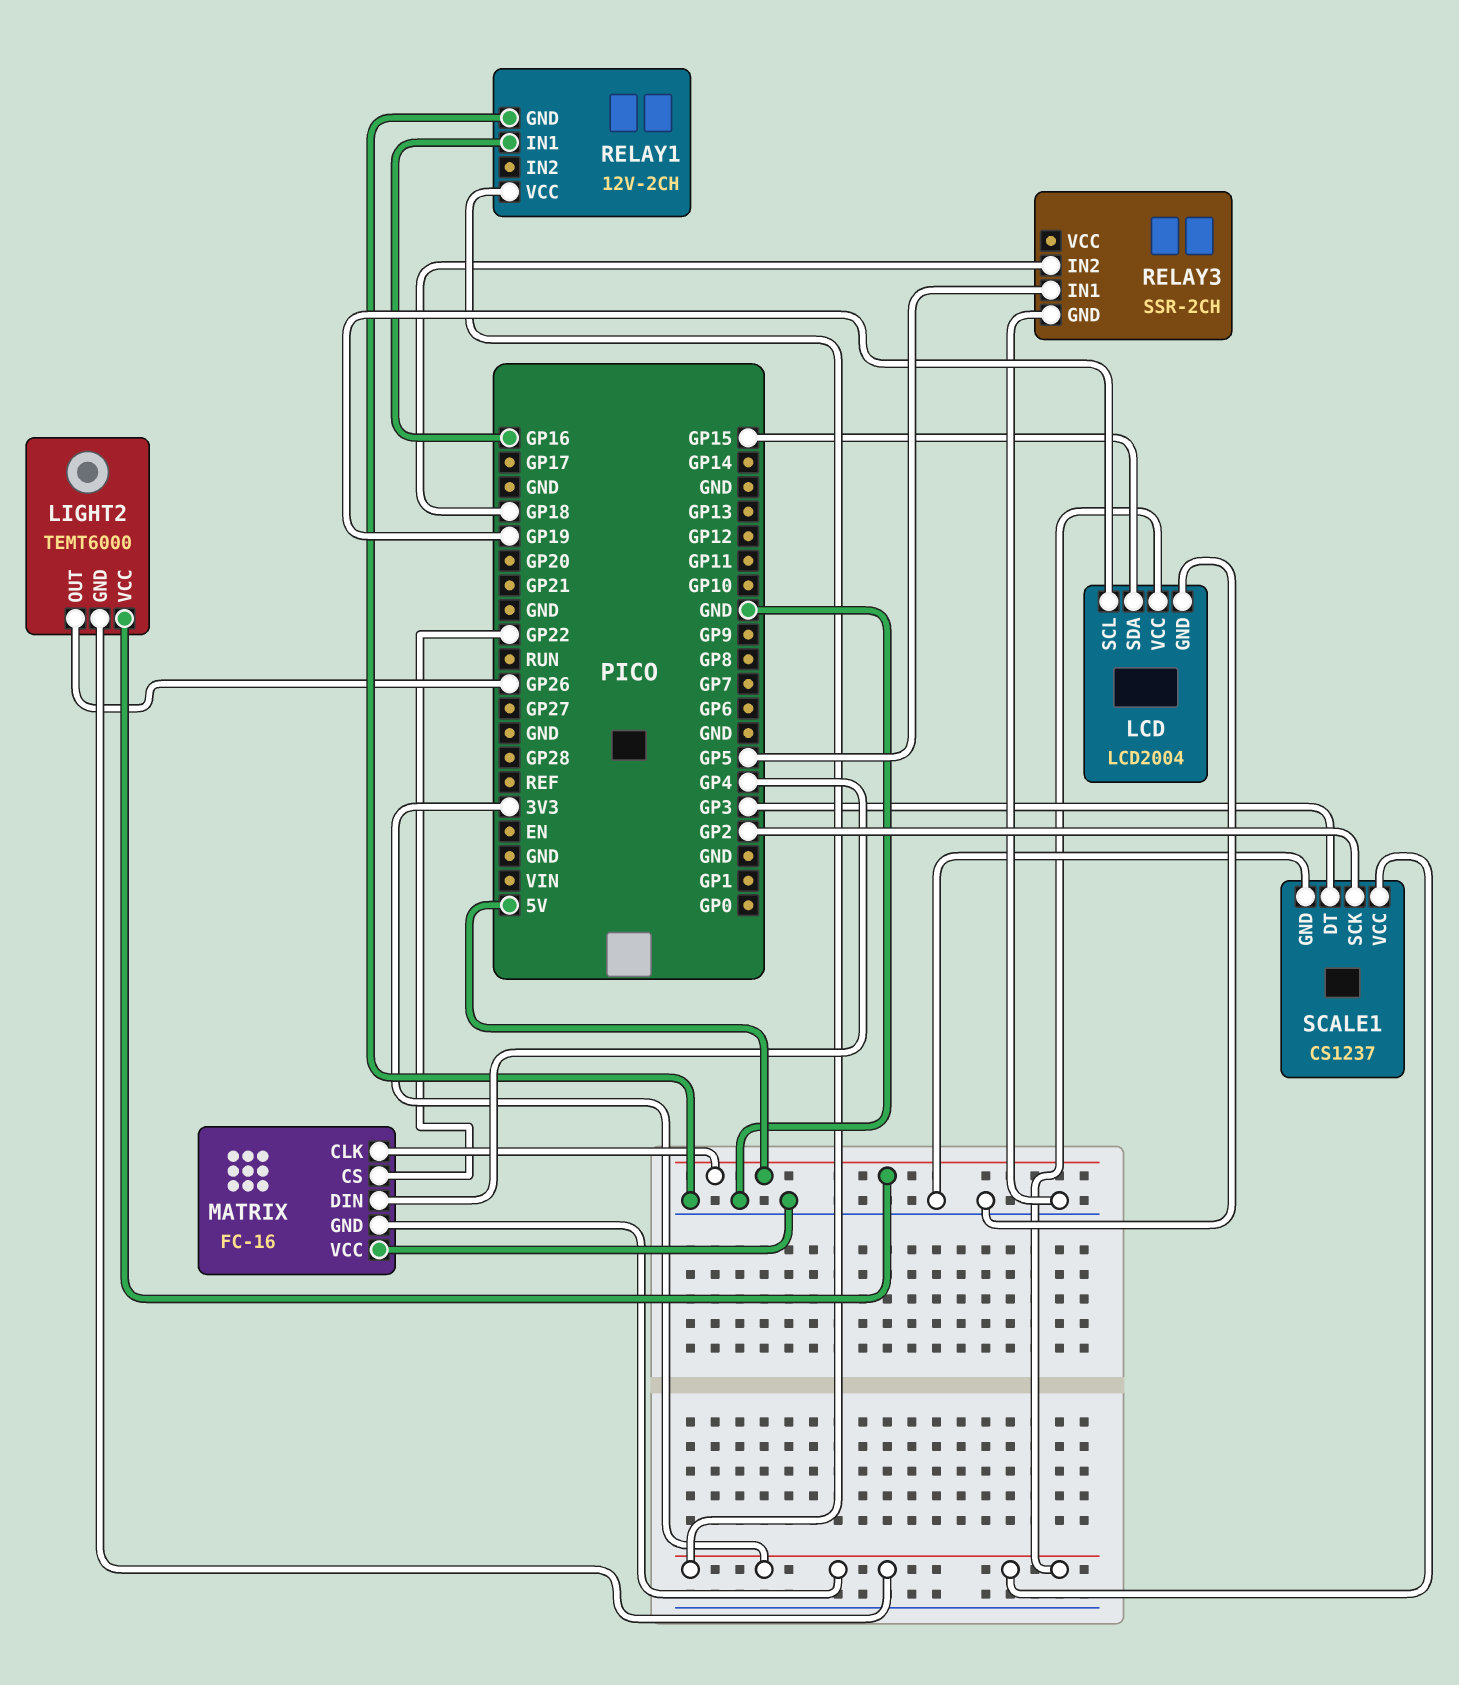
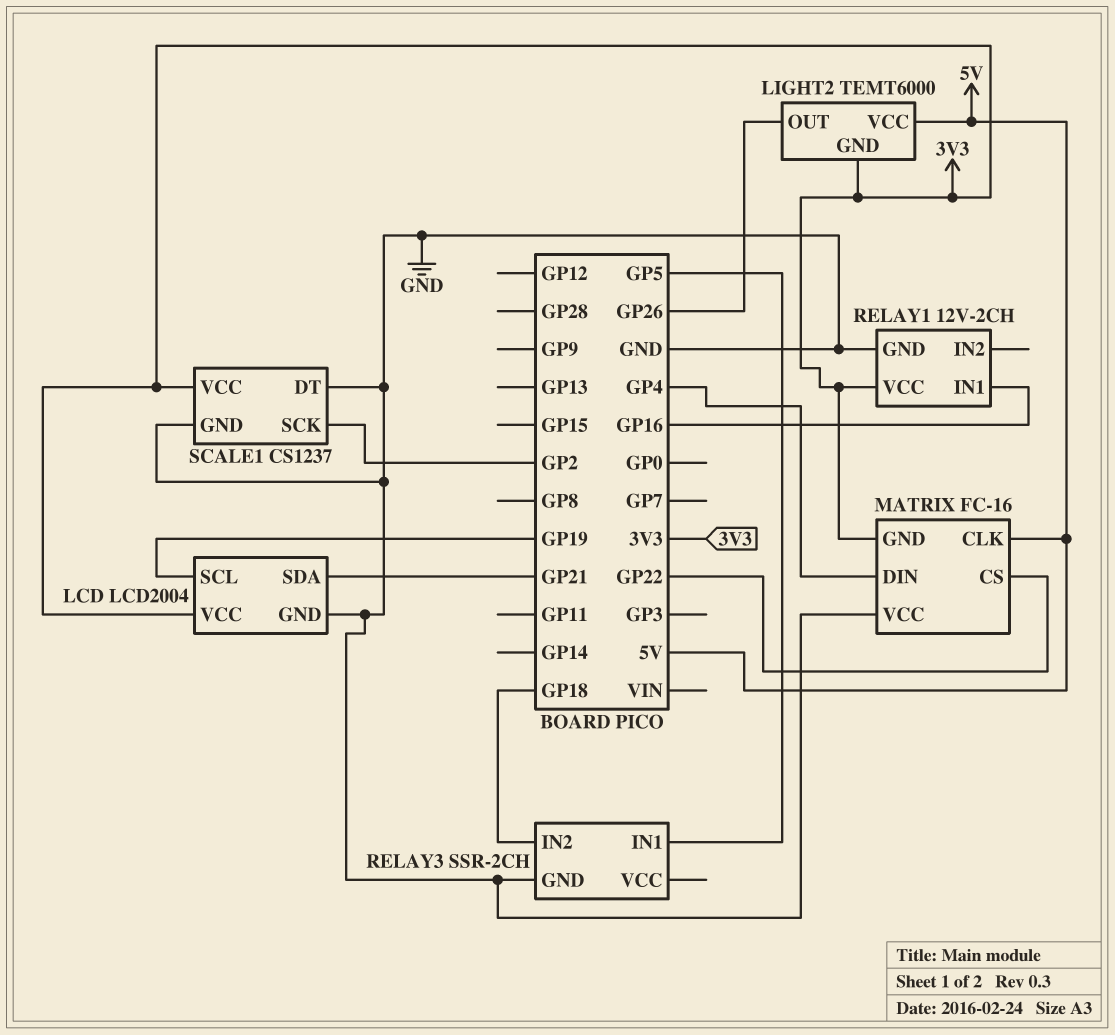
LCD pin SDA: GP15 -> GP21
SCALE1 pin DT: GP3 -> GND

